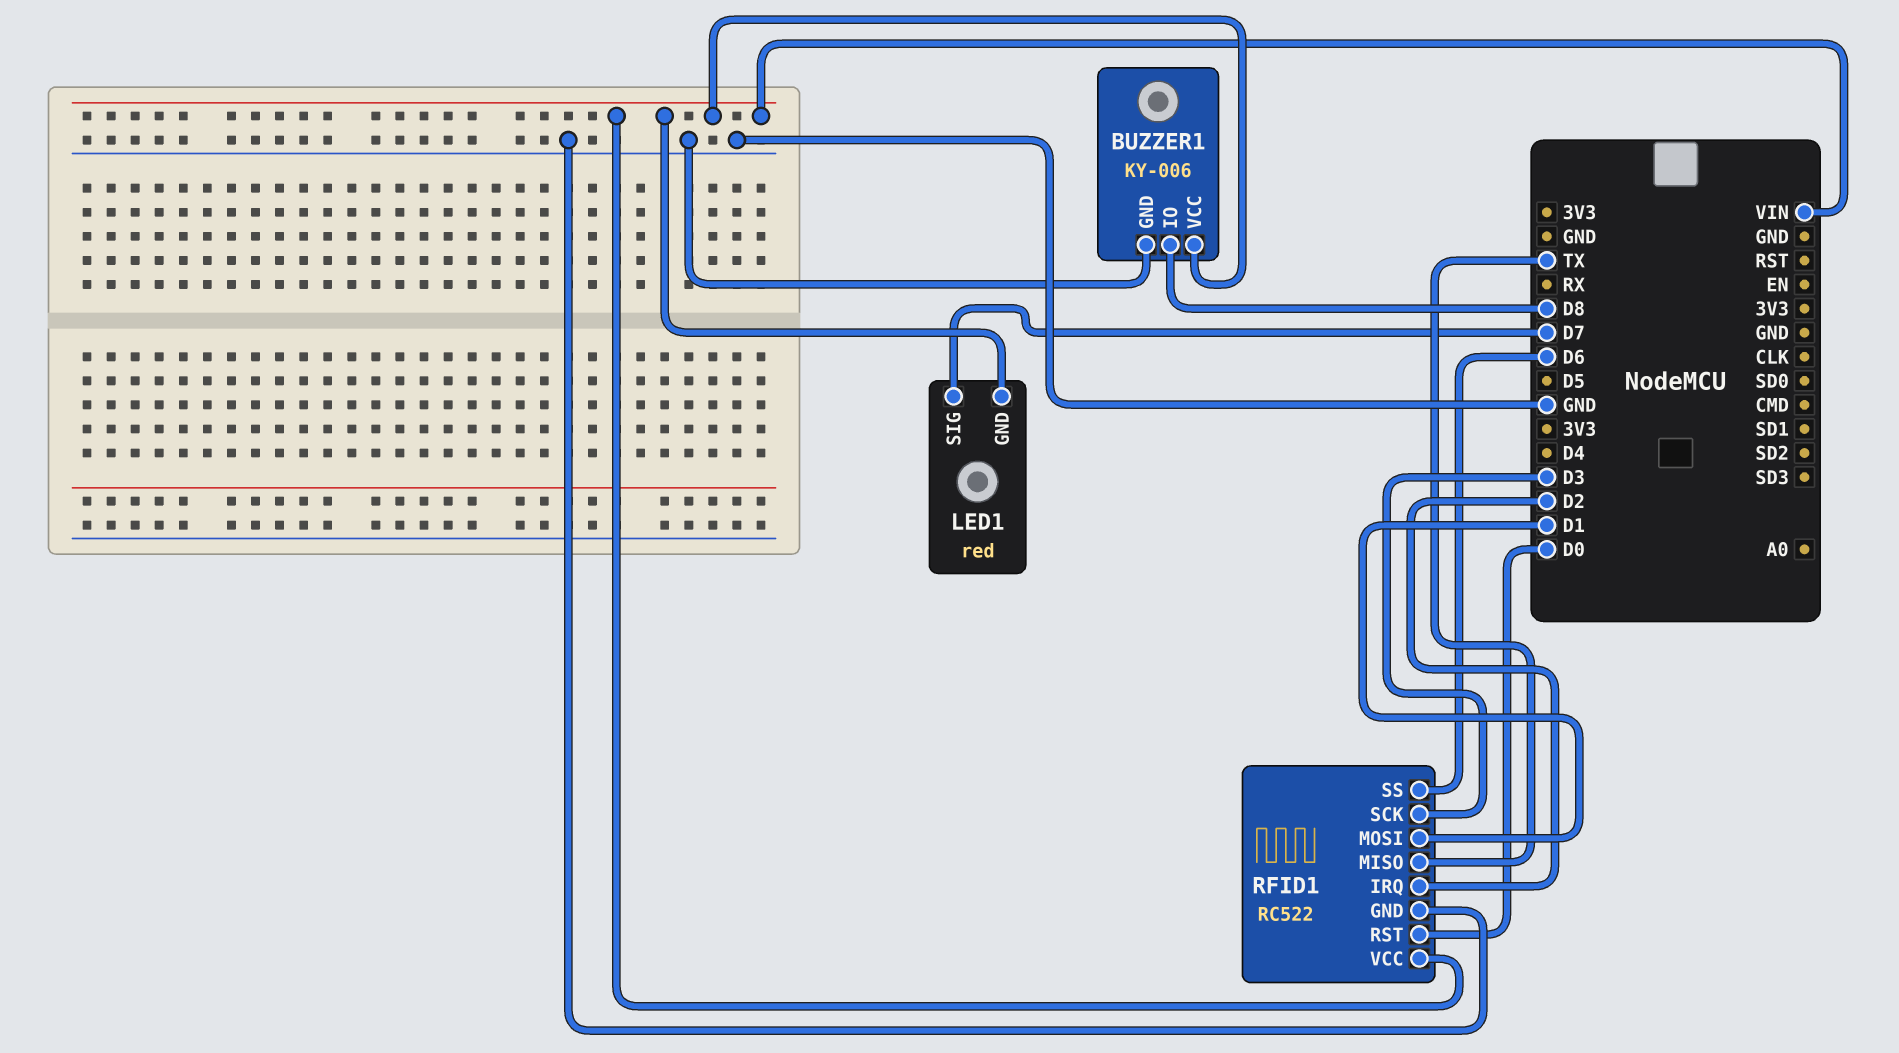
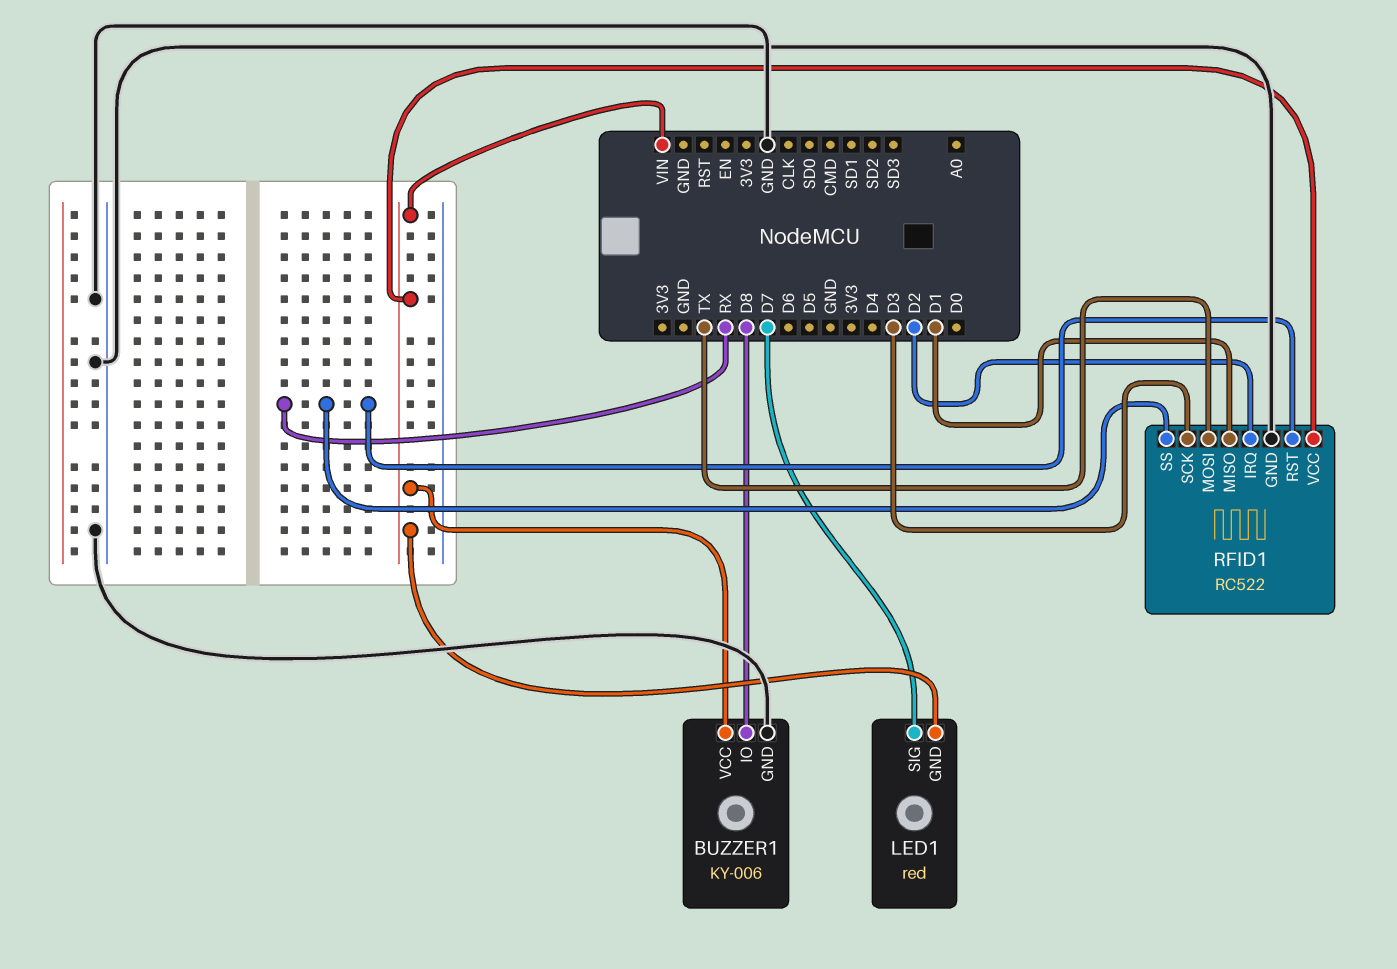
RFID1 pin MISO: TX -> D1
RFID1 pin MOSI: D1 -> TX
RFID1 pin RST: D0 -> RX
RFID1 pin SS: D6 -> RX

